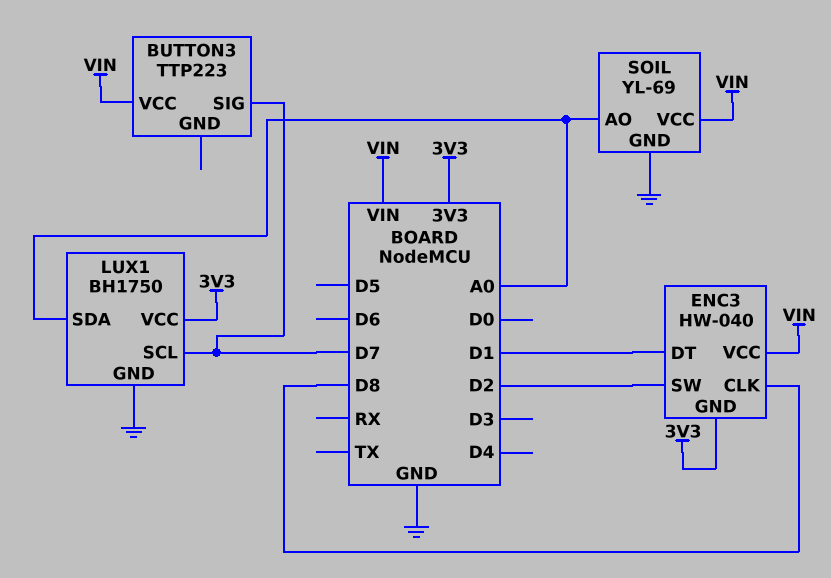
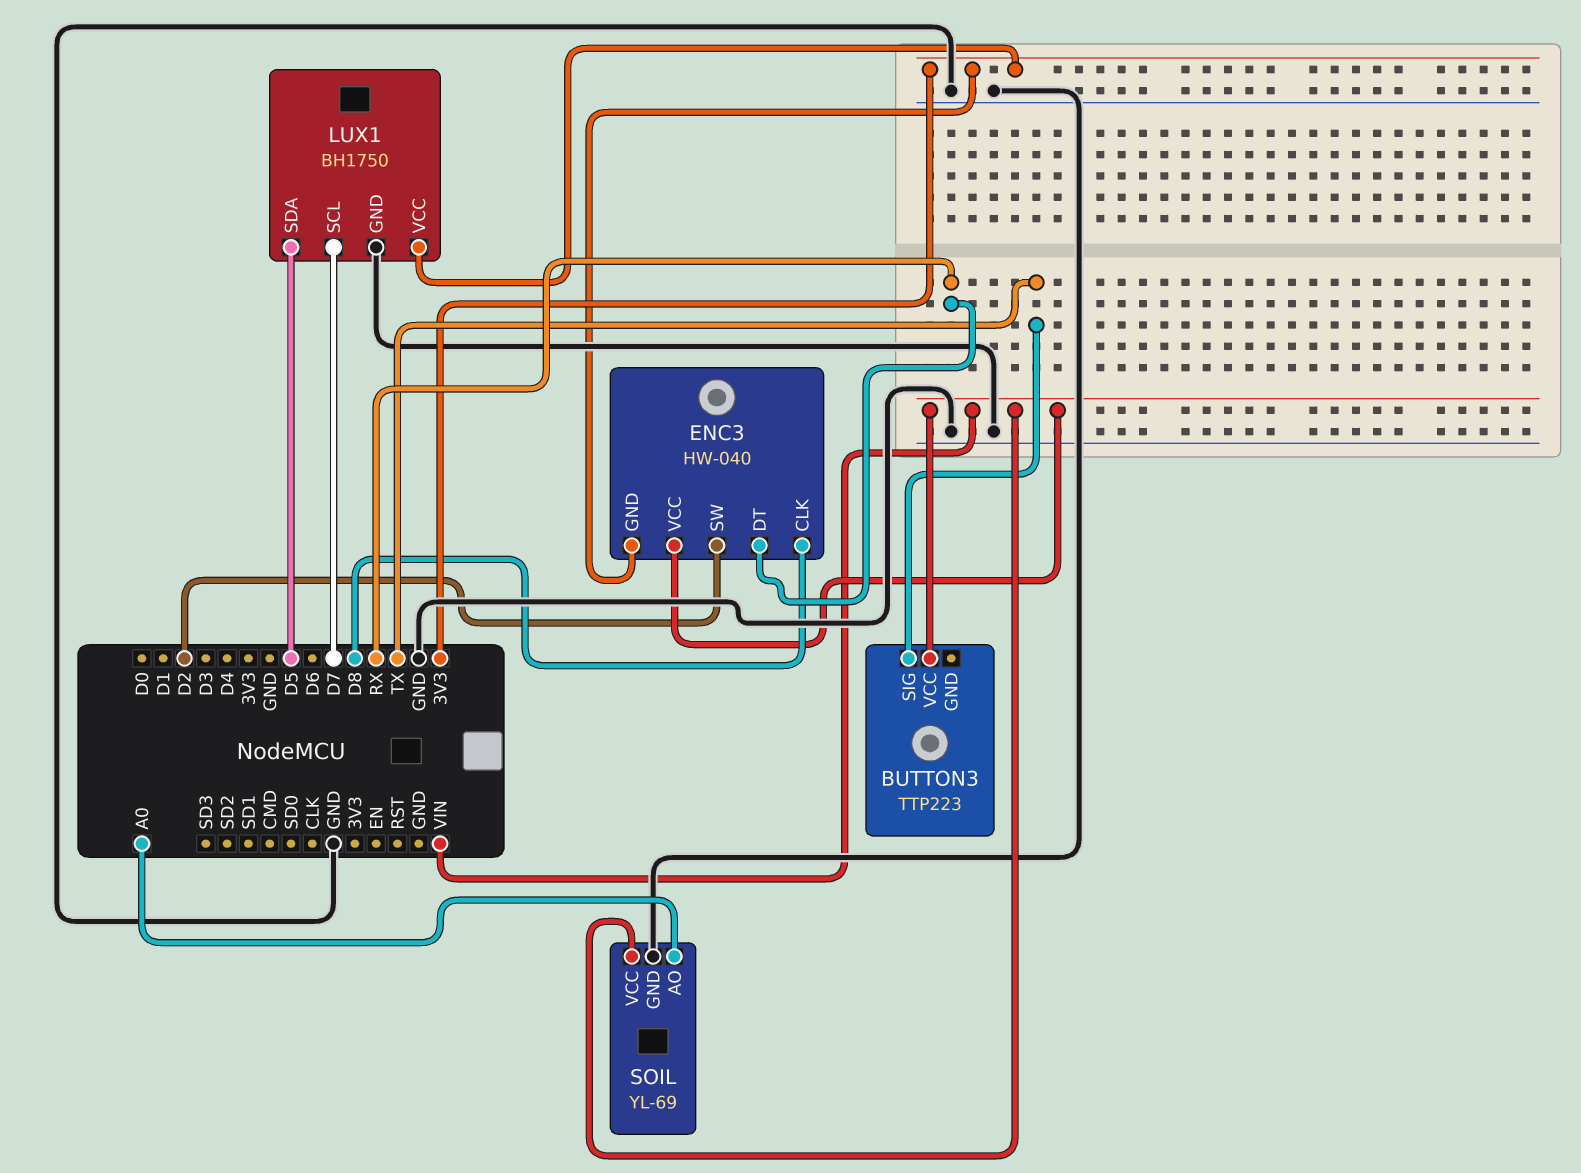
BUTTON3 pin SIG: D7 -> TX
ENC3 pin DT: D1 -> RX
LUX1 pin SDA: A0 -> D5

